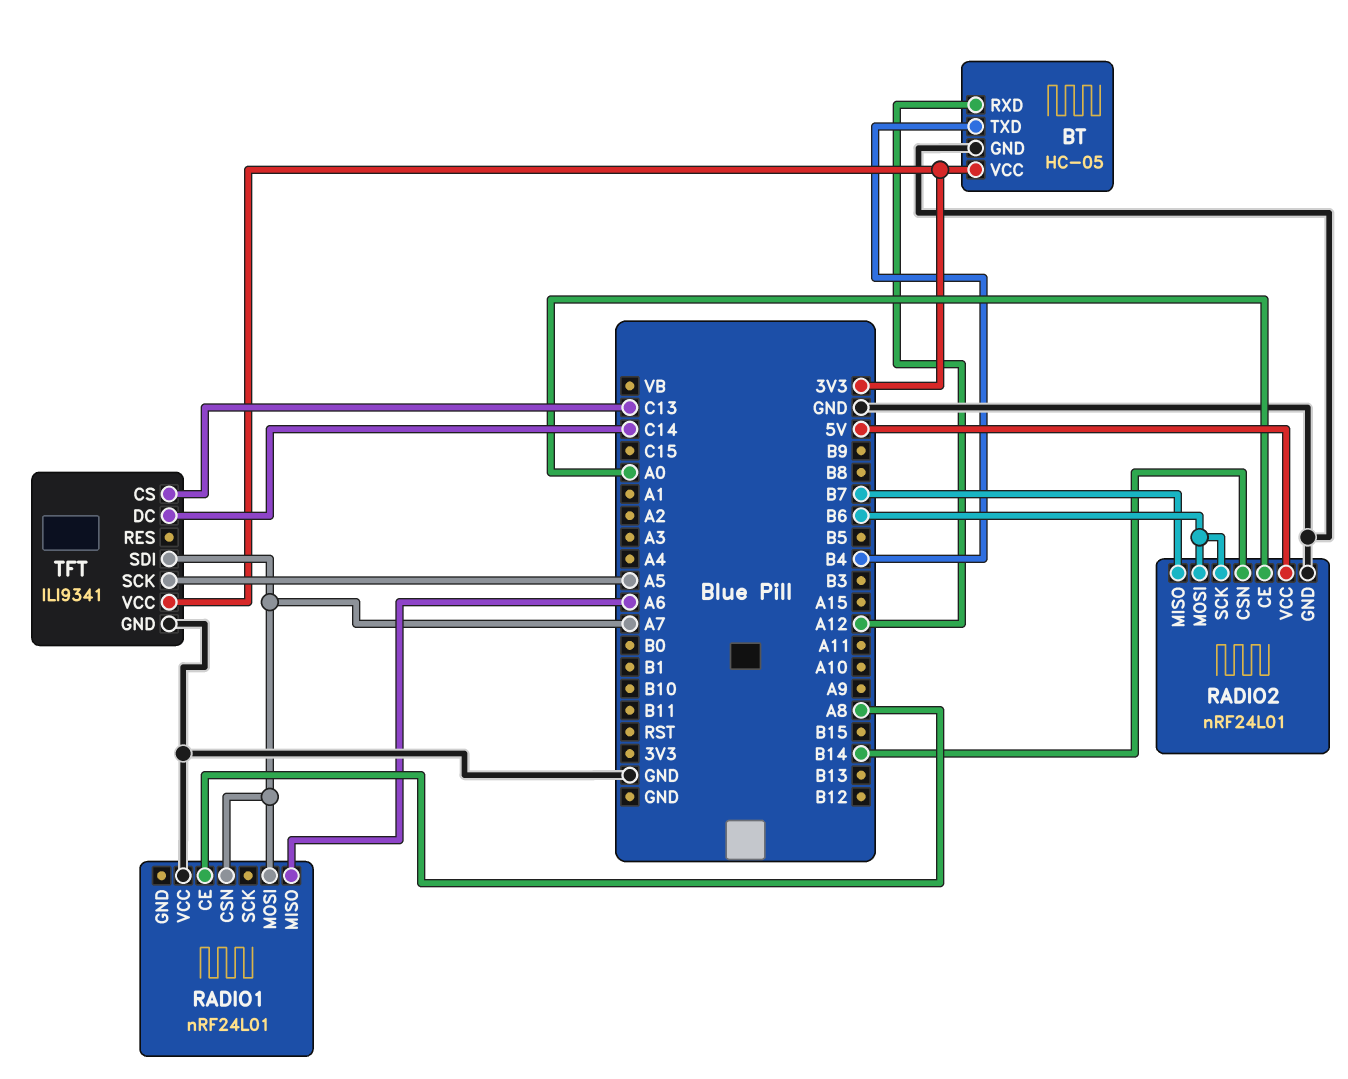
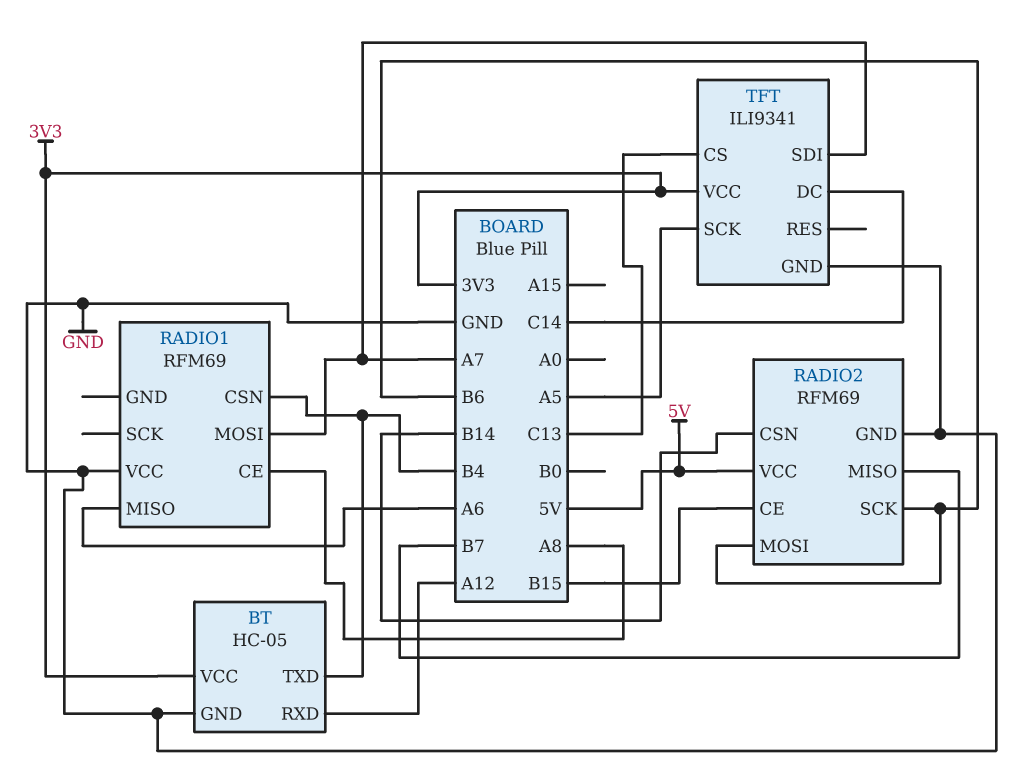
RADIO1: nRF24L01 -> RFM69
RADIO1 pin CSN: A7 -> B4
RADIO2: nRF24L01 -> RFM69
RADIO2 pin CE: A0 -> B15

